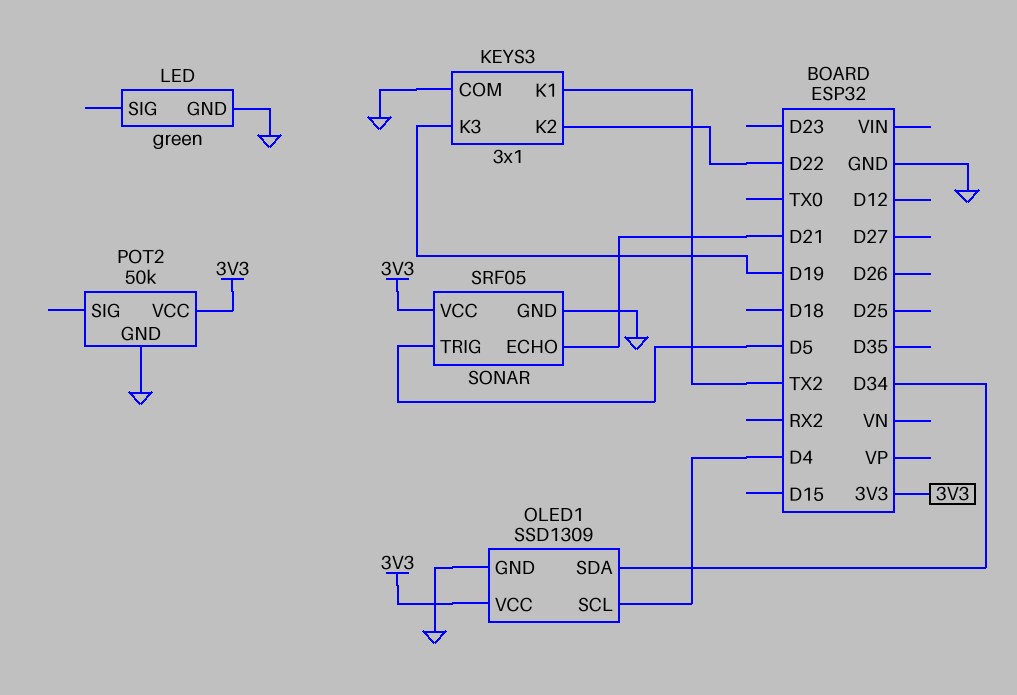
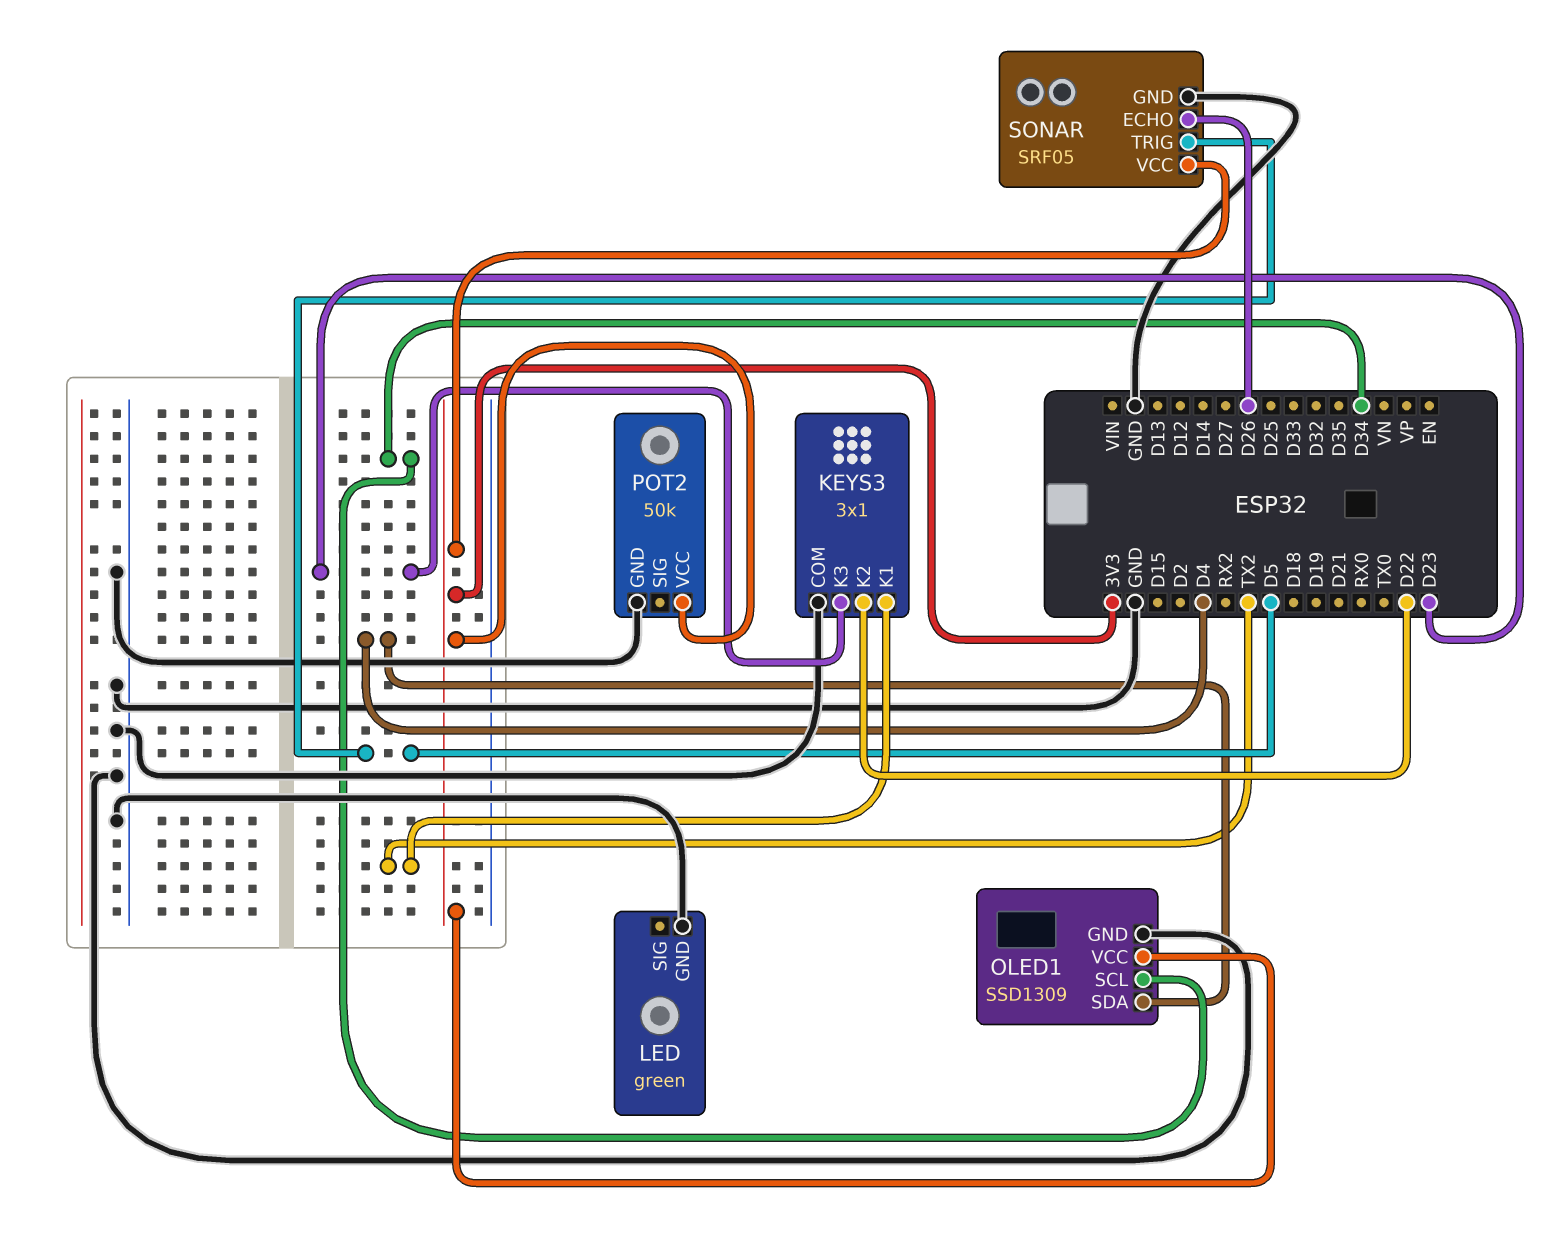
KEYS3 pin K3: D19 -> D23
OLED1 pin SCL: D4 -> D34
OLED1 pin SDA: D34 -> D4
SONAR pin ECHO: D21 -> D26

